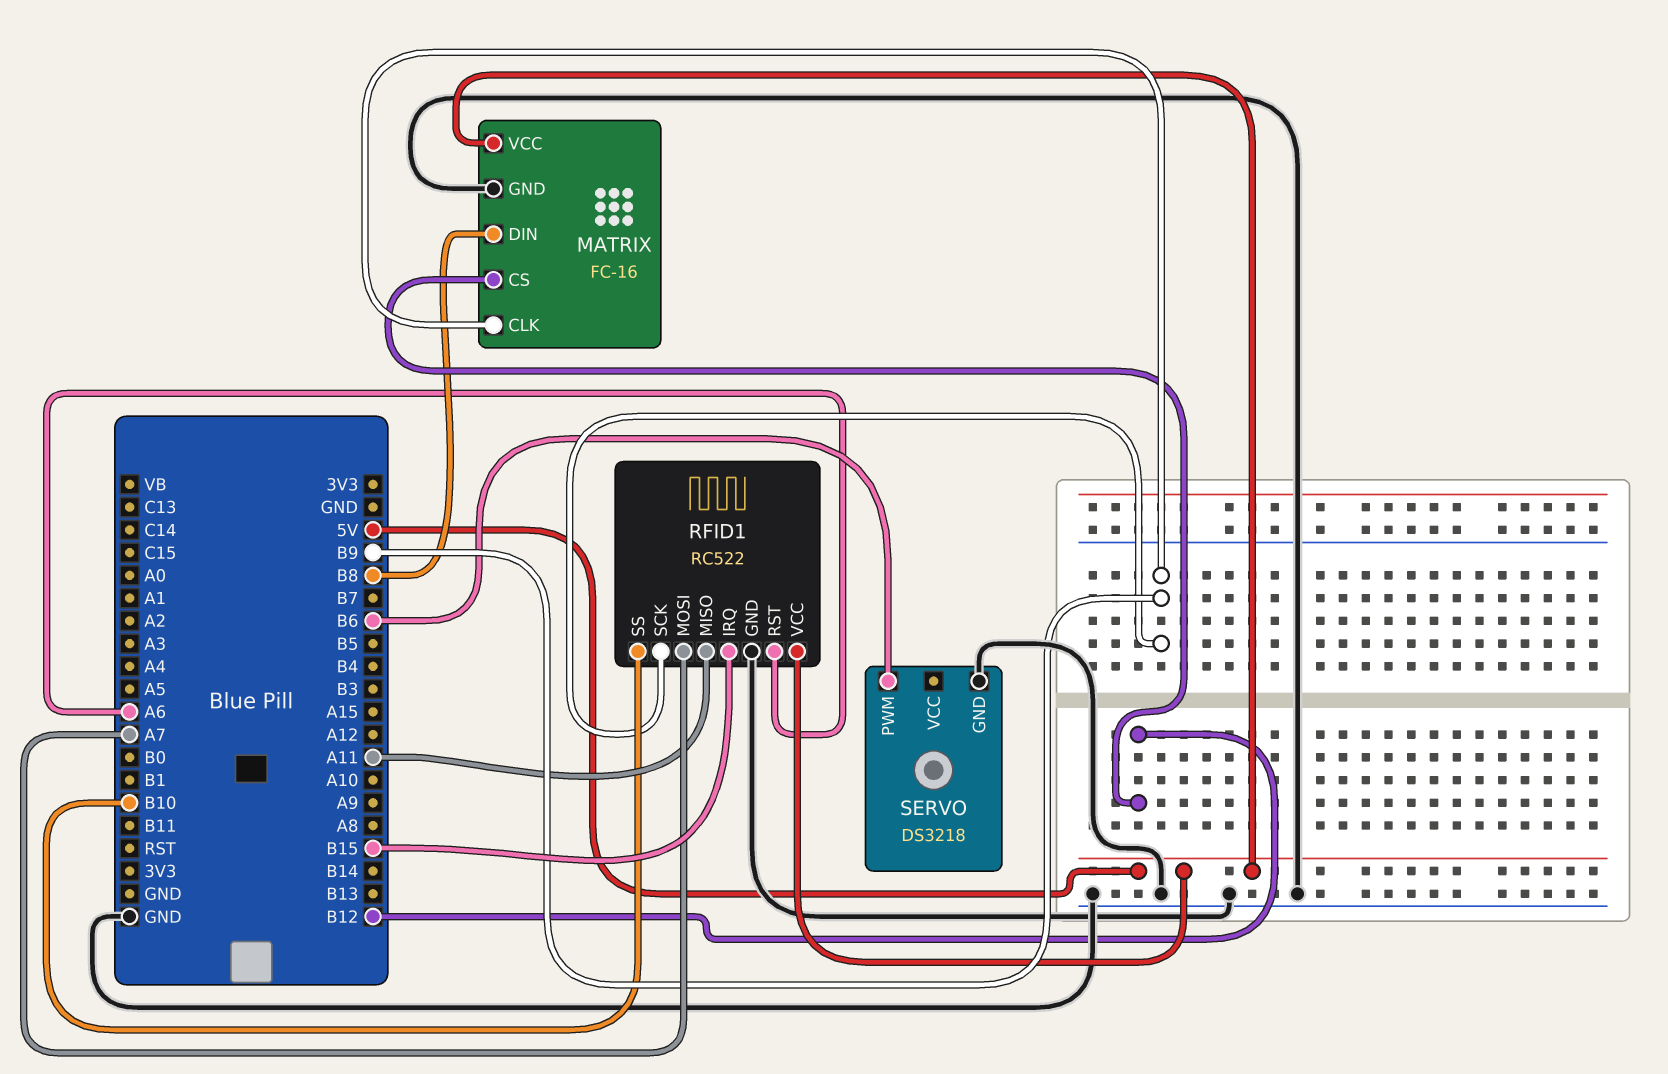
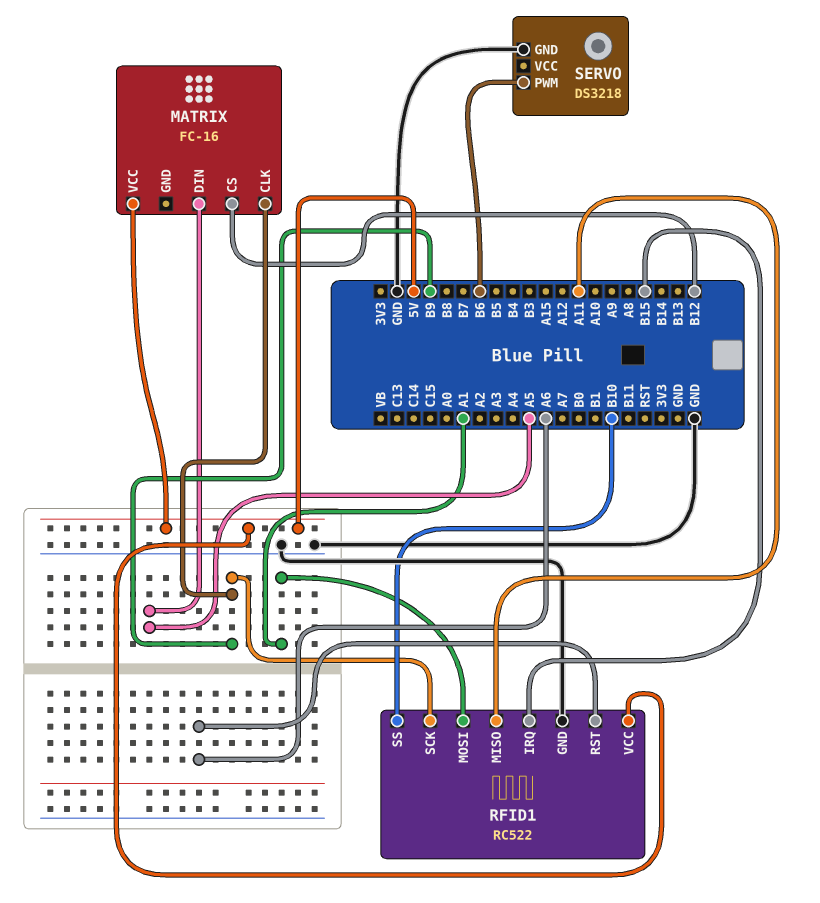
MATRIX pin DIN: B8 -> A5
MATRIX pin GND: GND -> none
RFID1 pin MOSI: A7 -> A1

